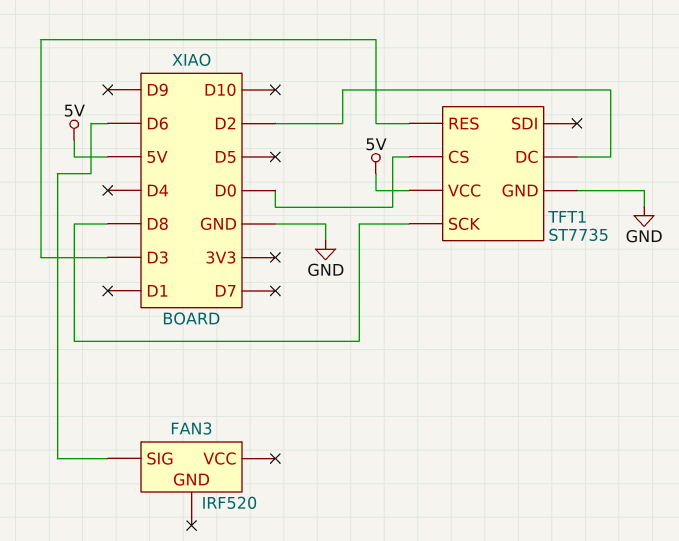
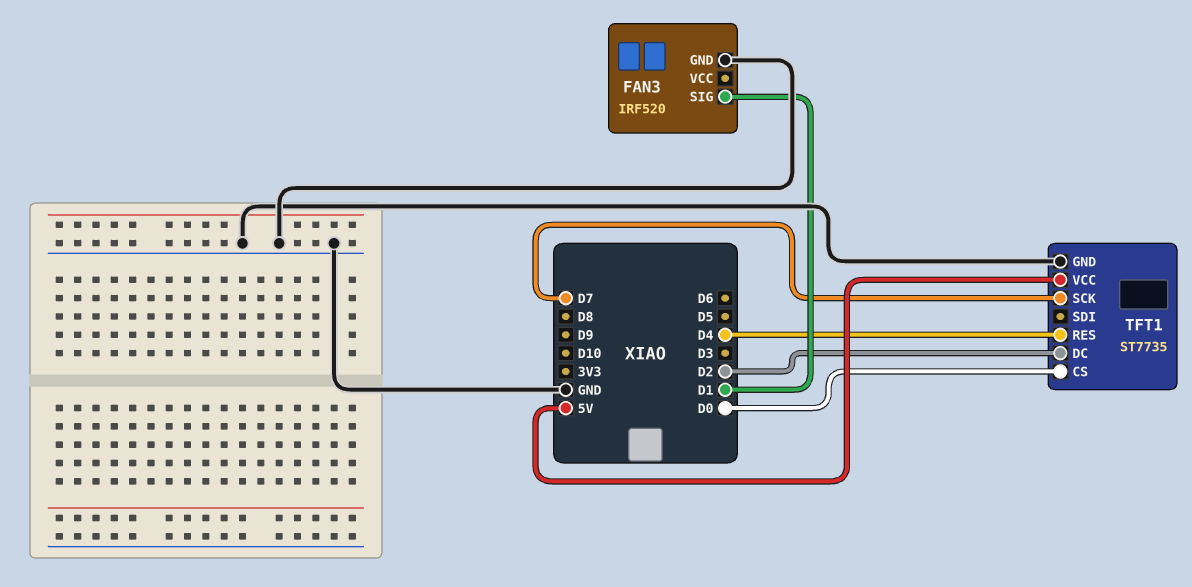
FAN3 pin GND: none -> GND
FAN3 pin SIG: D6 -> D1
TFT1 pin RES: D3 -> D4
TFT1 pin SCK: D8 -> D7

